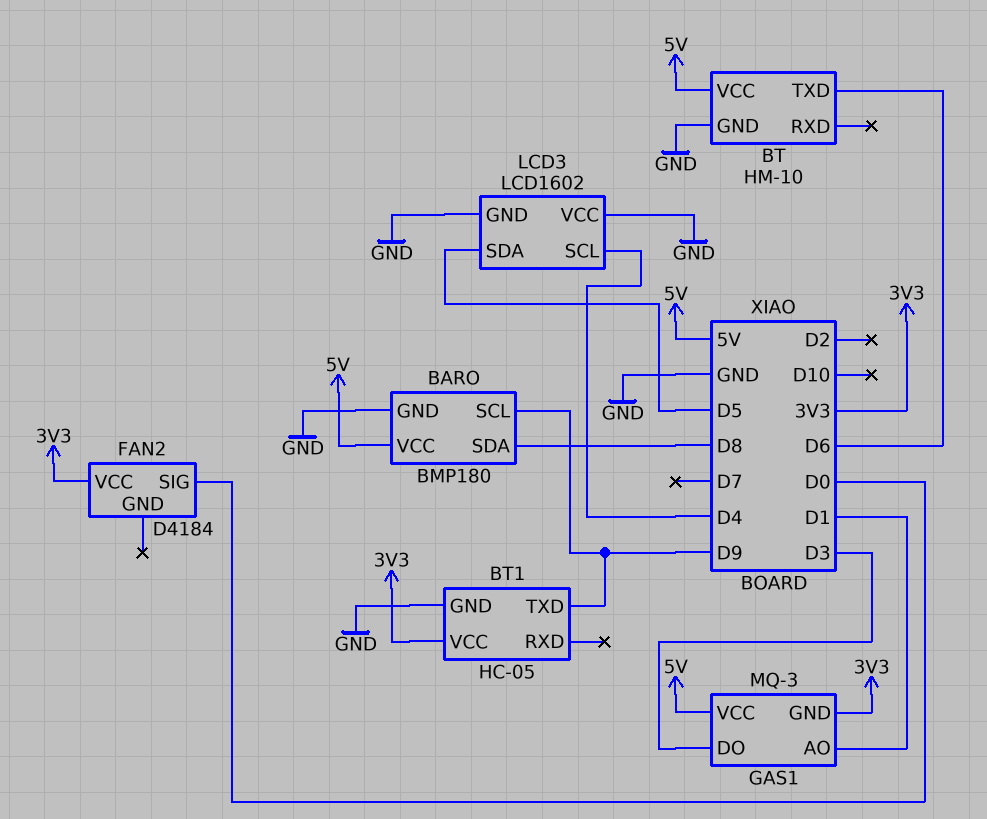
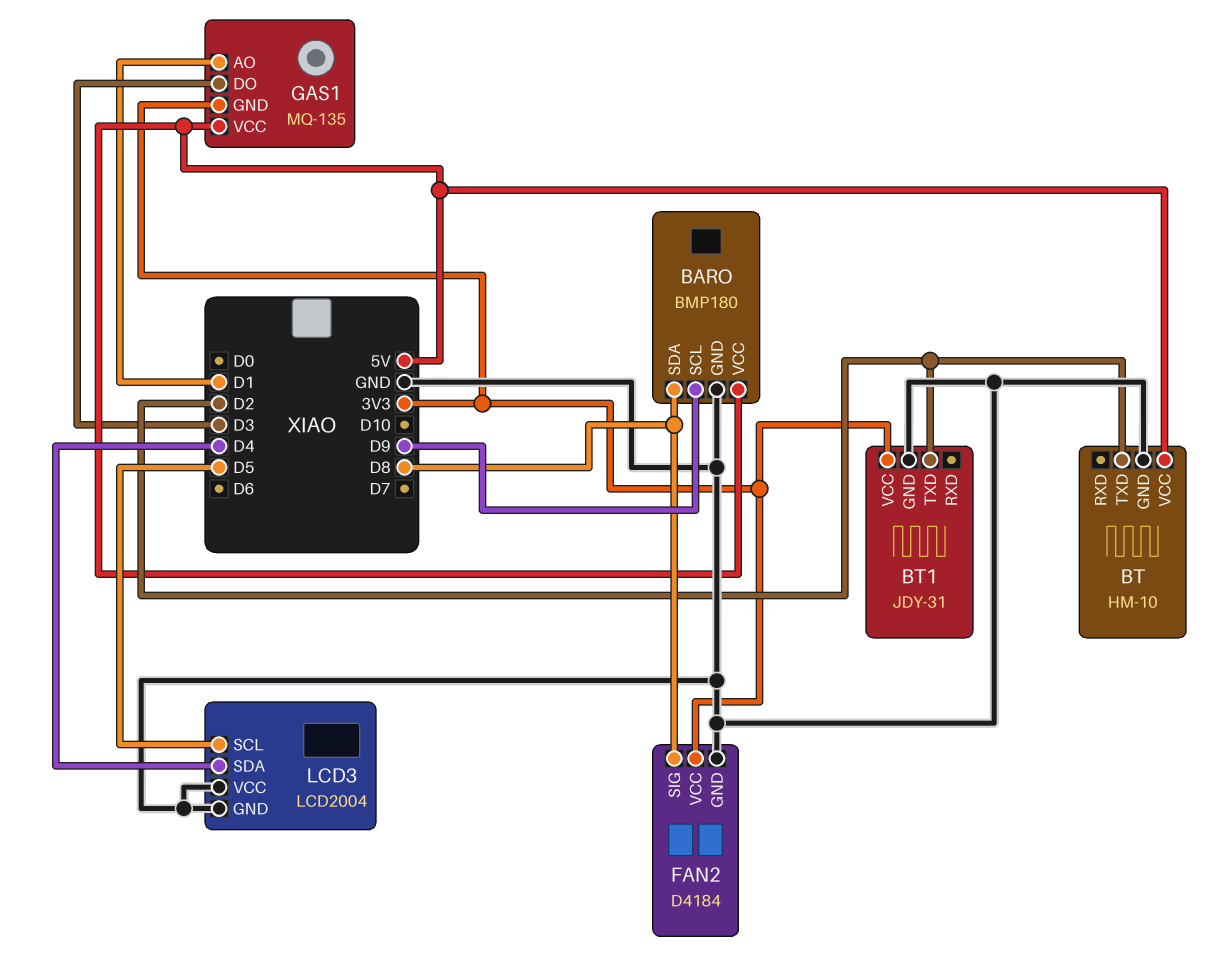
BT pin TXD: D6 -> D2
BT1: HC-05 -> JDY-31
BT1 pin TXD: D9 -> D2
FAN2 pin GND: none -> GND
FAN2 pin SIG: D0 -> D8
GAS1: MQ-3 -> MQ-135
LCD3: LCD1602 -> LCD2004
LCD3 pin SCL: D4 -> D5
LCD3 pin SDA: D5 -> D4

